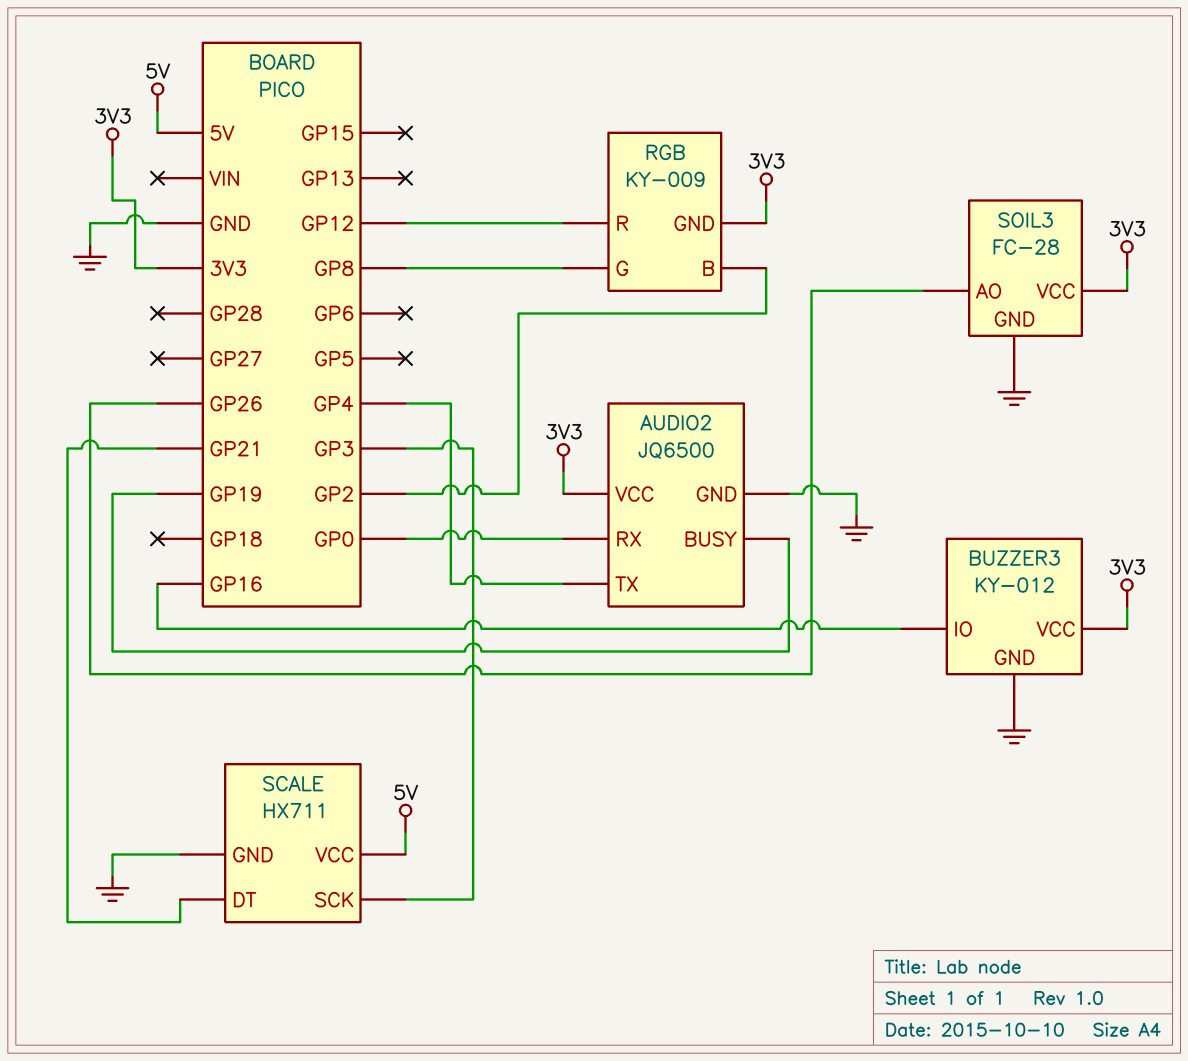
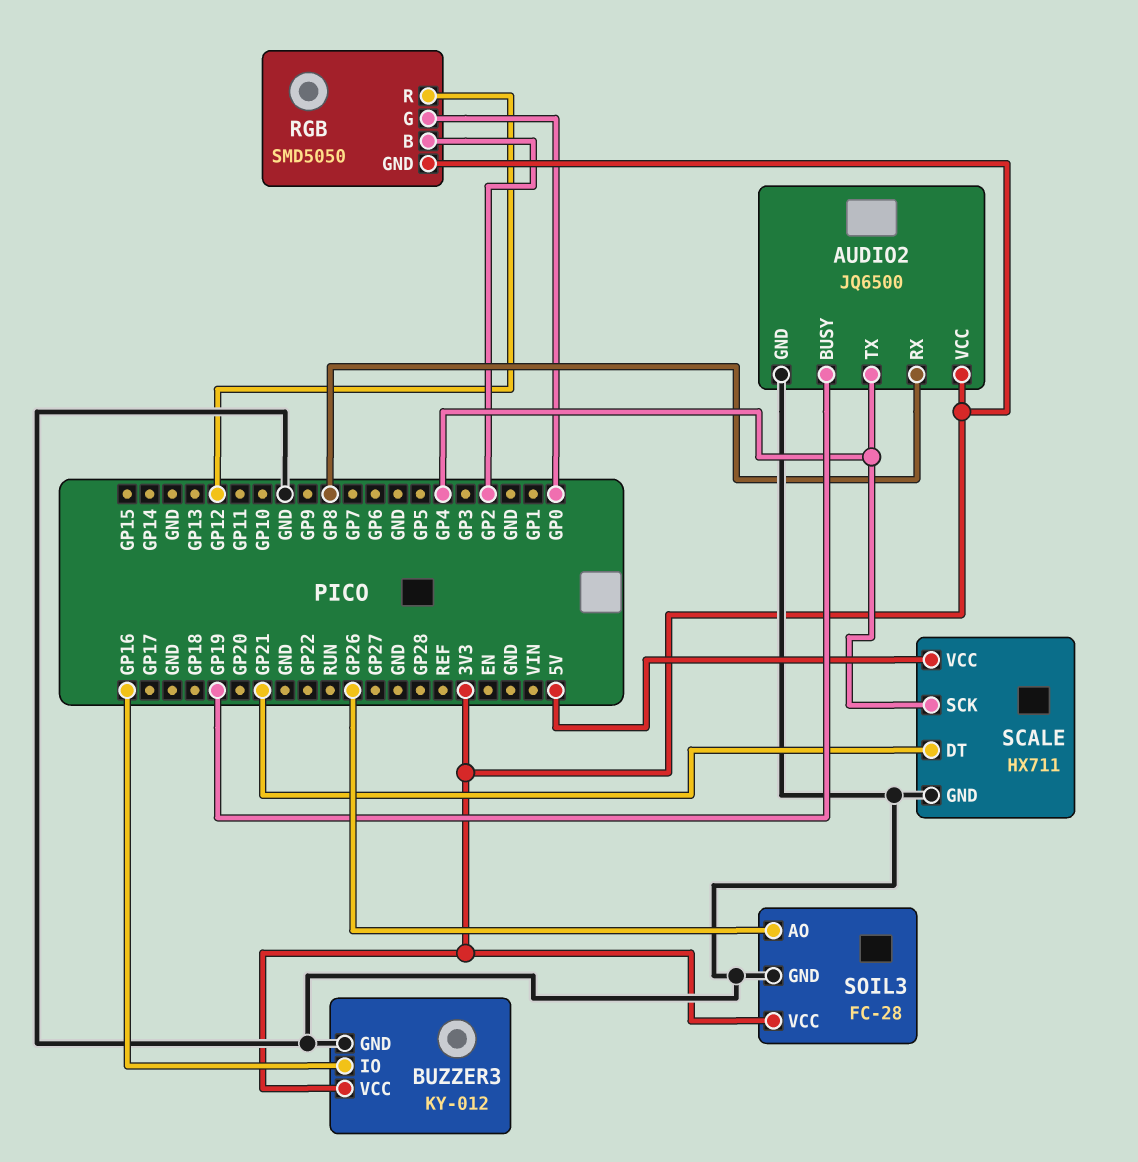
AUDIO2 pin RX: GP0 -> GP8
RGB: KY-009 -> SMD5050
RGB pin G: GP8 -> GP0
SCALE pin SCK: GP3 -> GP4

